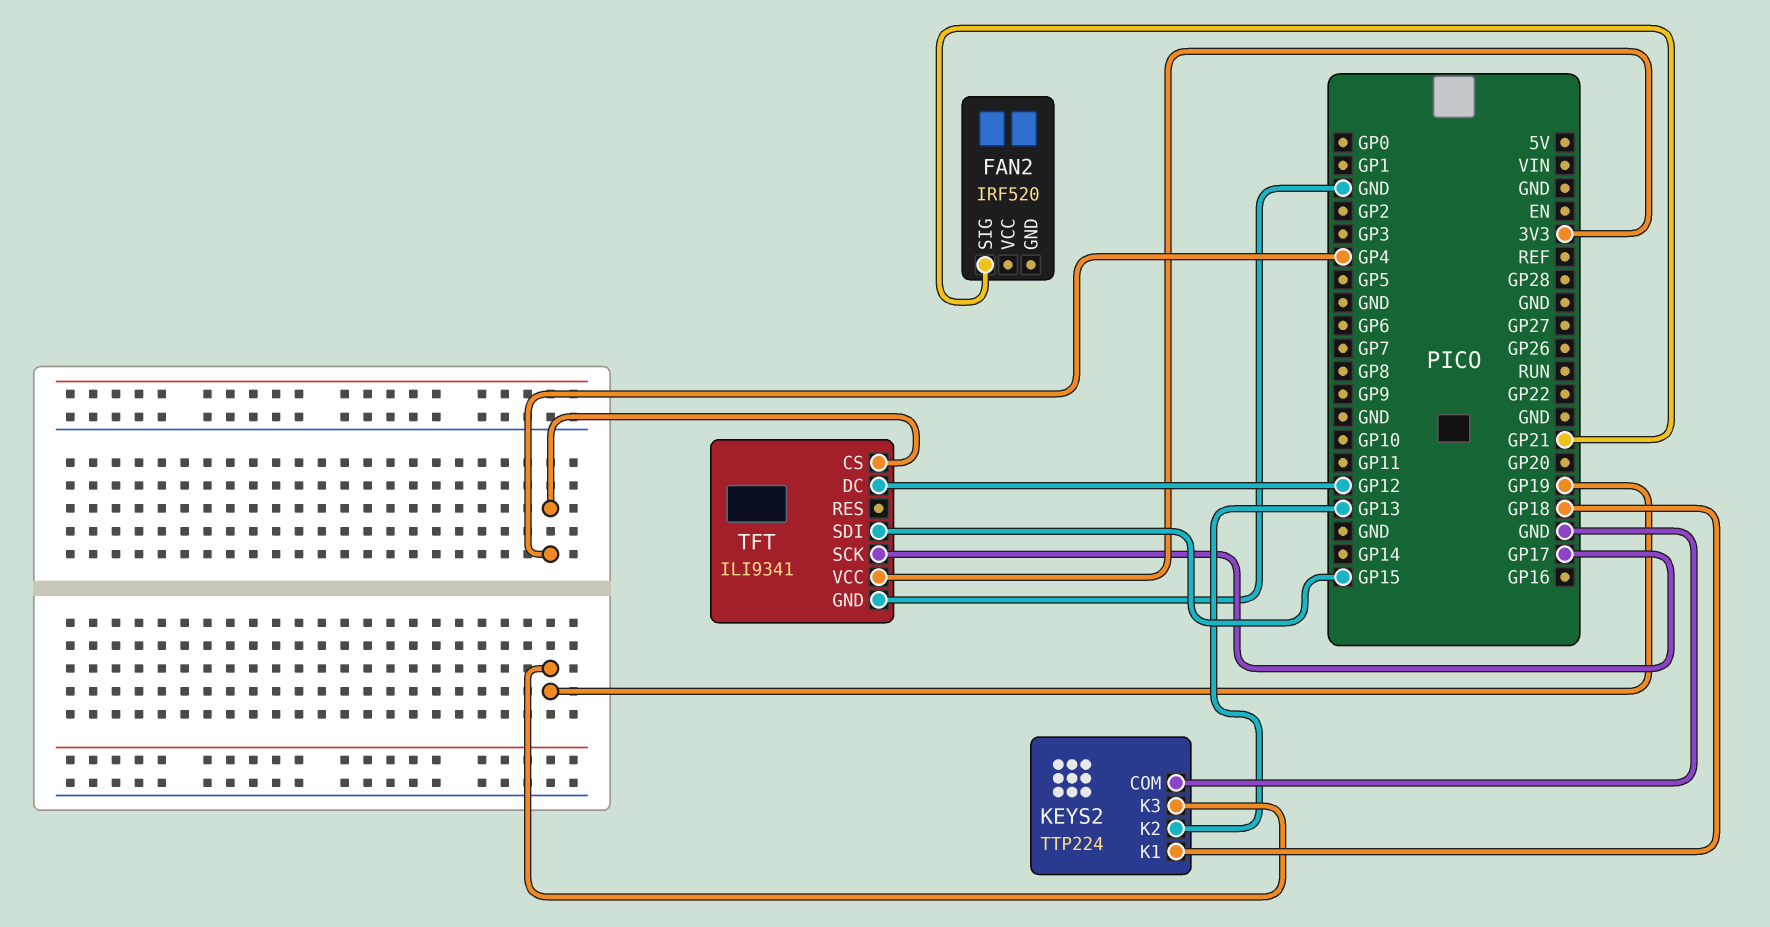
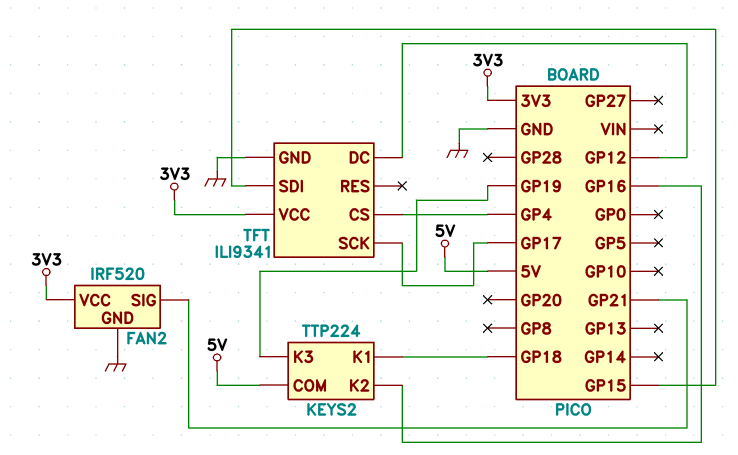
FAN2 pin GND: none -> GND
FAN2 pin VCC: none -> 3V3
KEYS2 pin COM: GND -> 5V
KEYS2 pin K2: GP13 -> GP16

